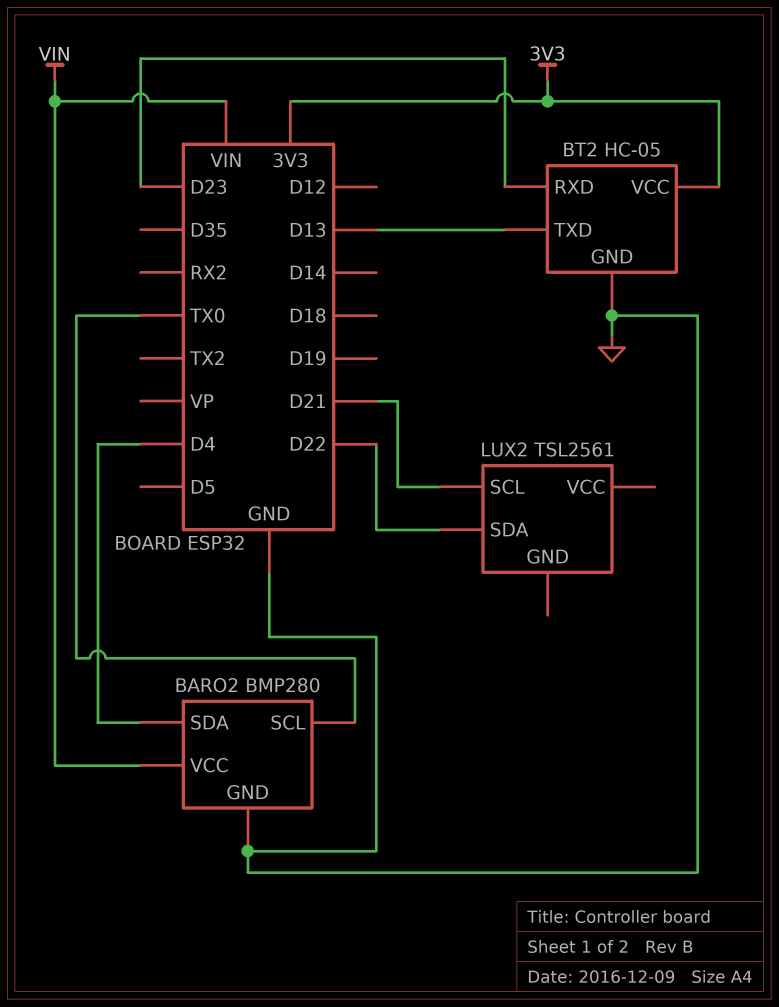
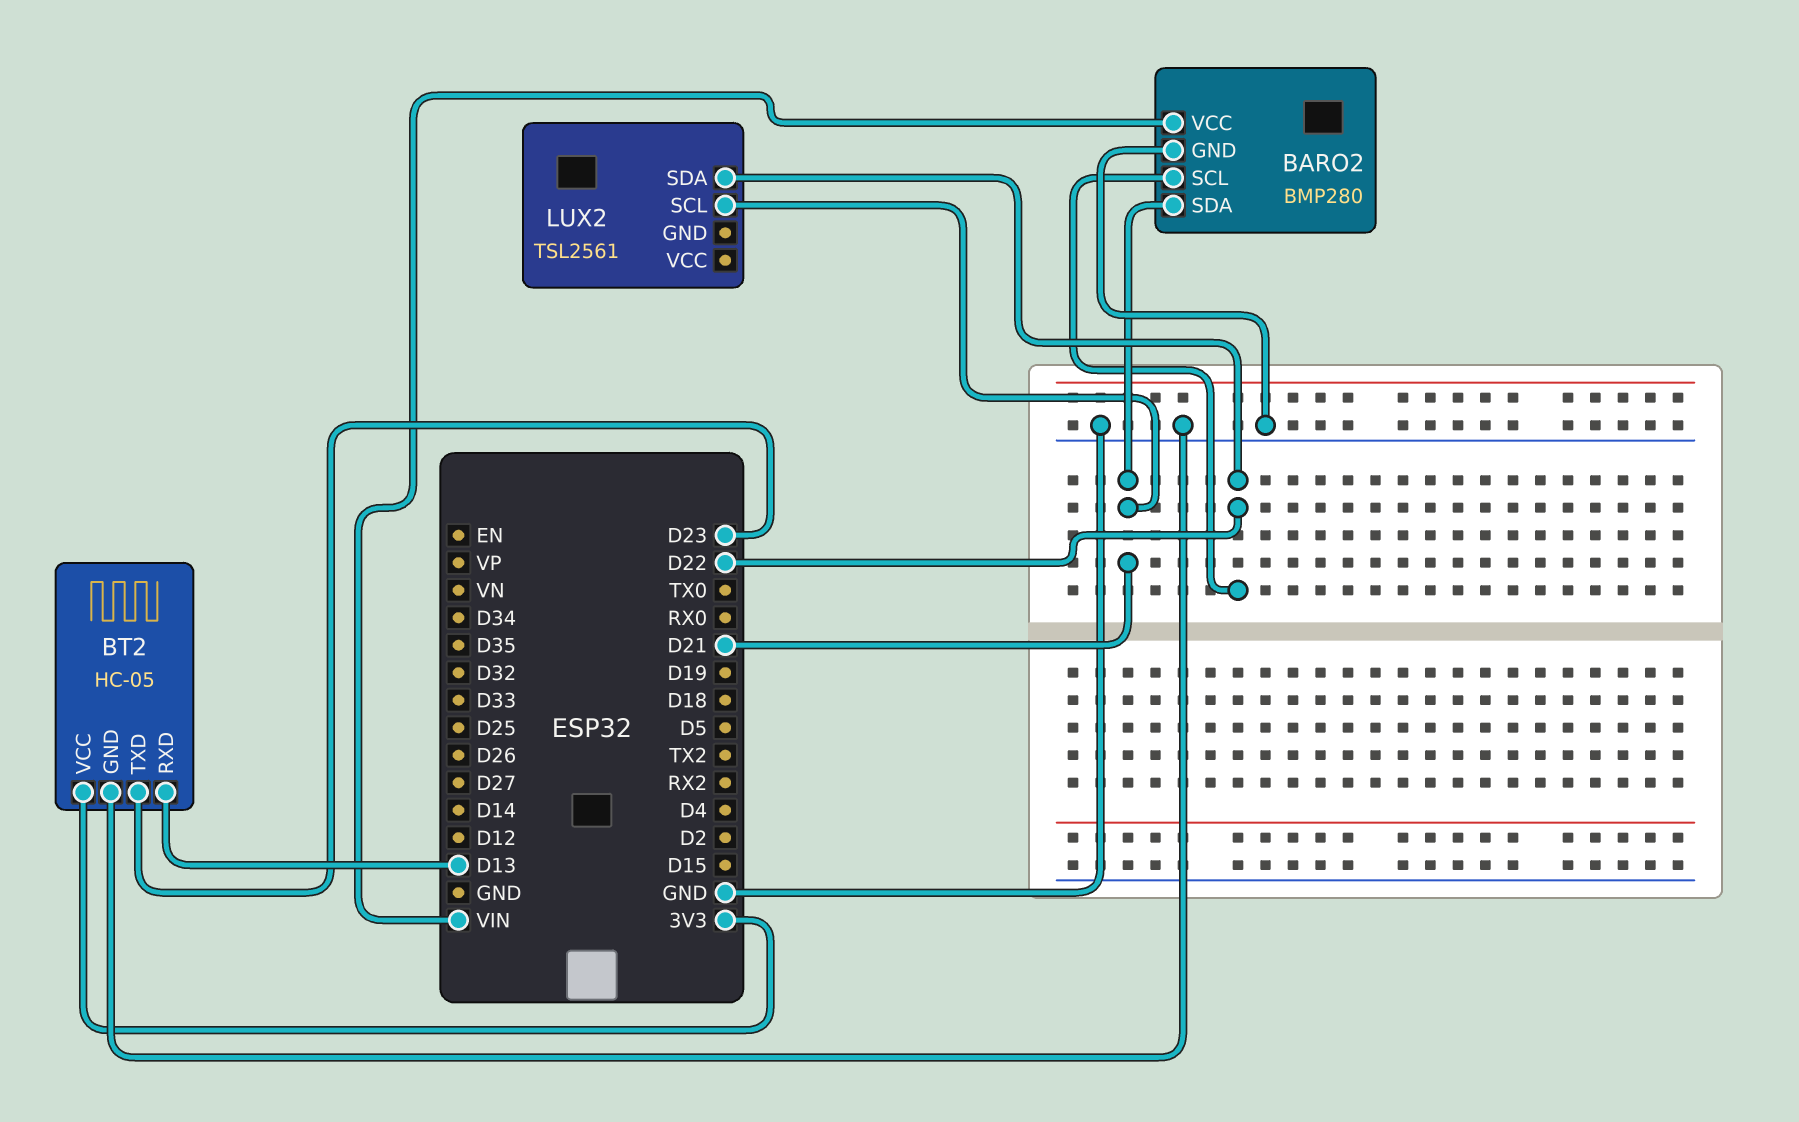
BARO2 pin SCL: TX0 -> D22
BARO2 pin SDA: D4 -> D21
BT2 pin RXD: D23 -> D13
BT2 pin TXD: D13 -> D23

